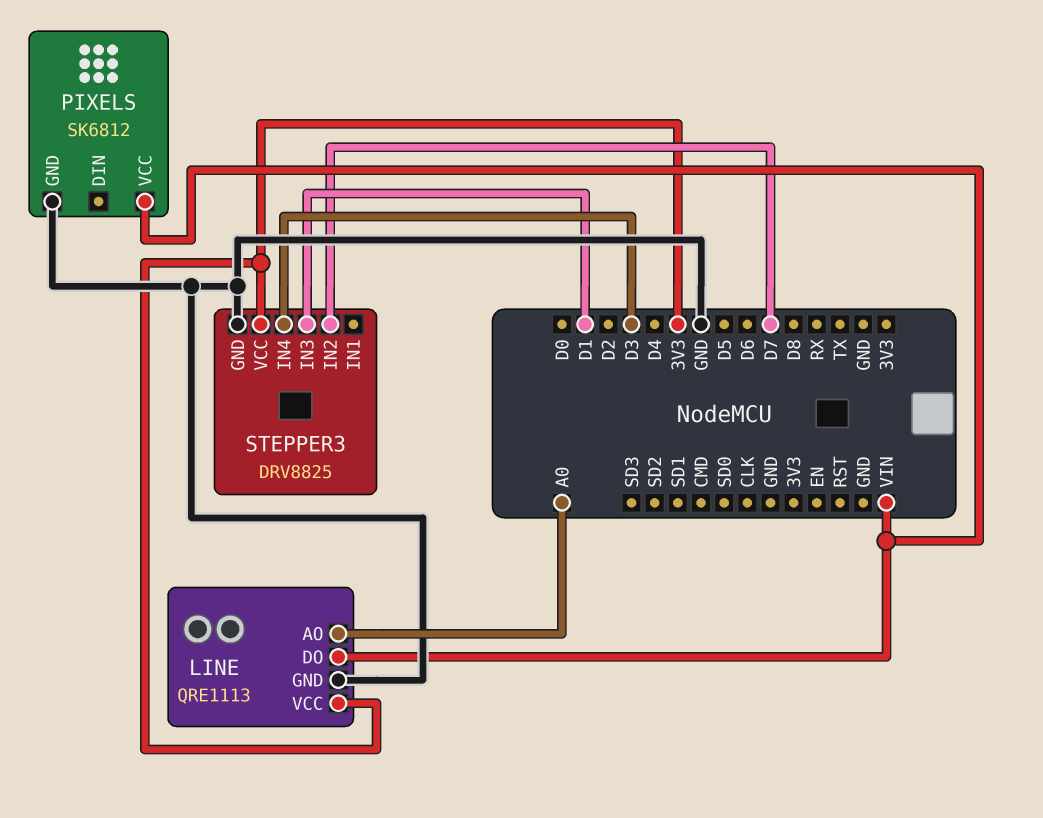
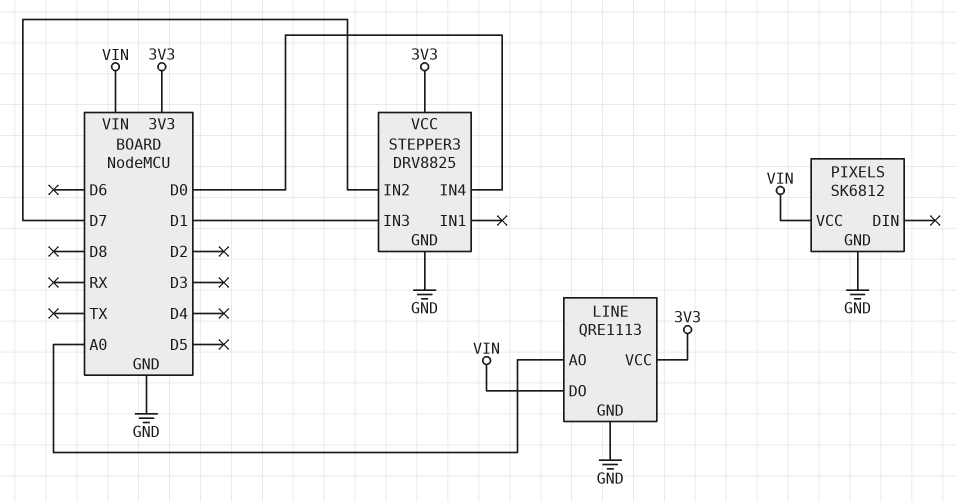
STEPPER3 pin IN4: D3 -> D0

